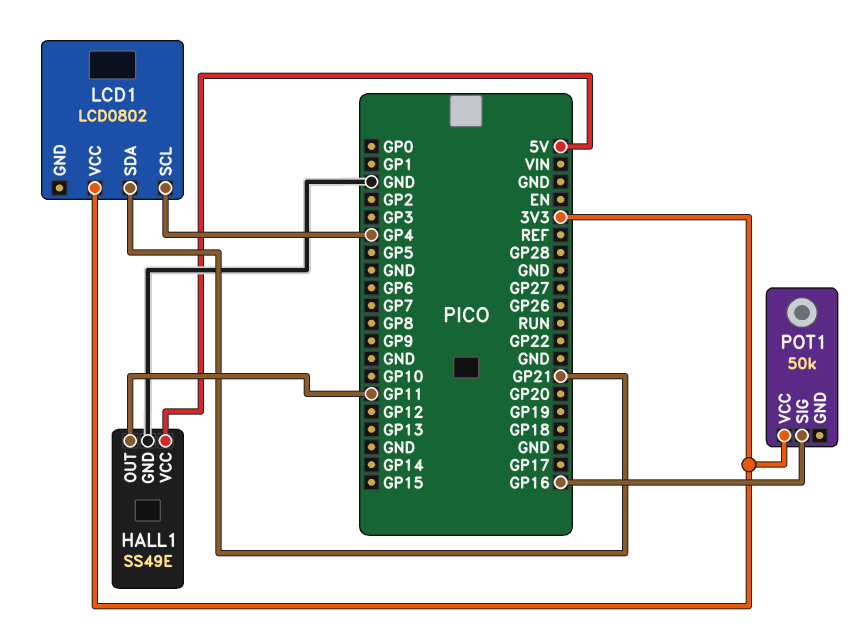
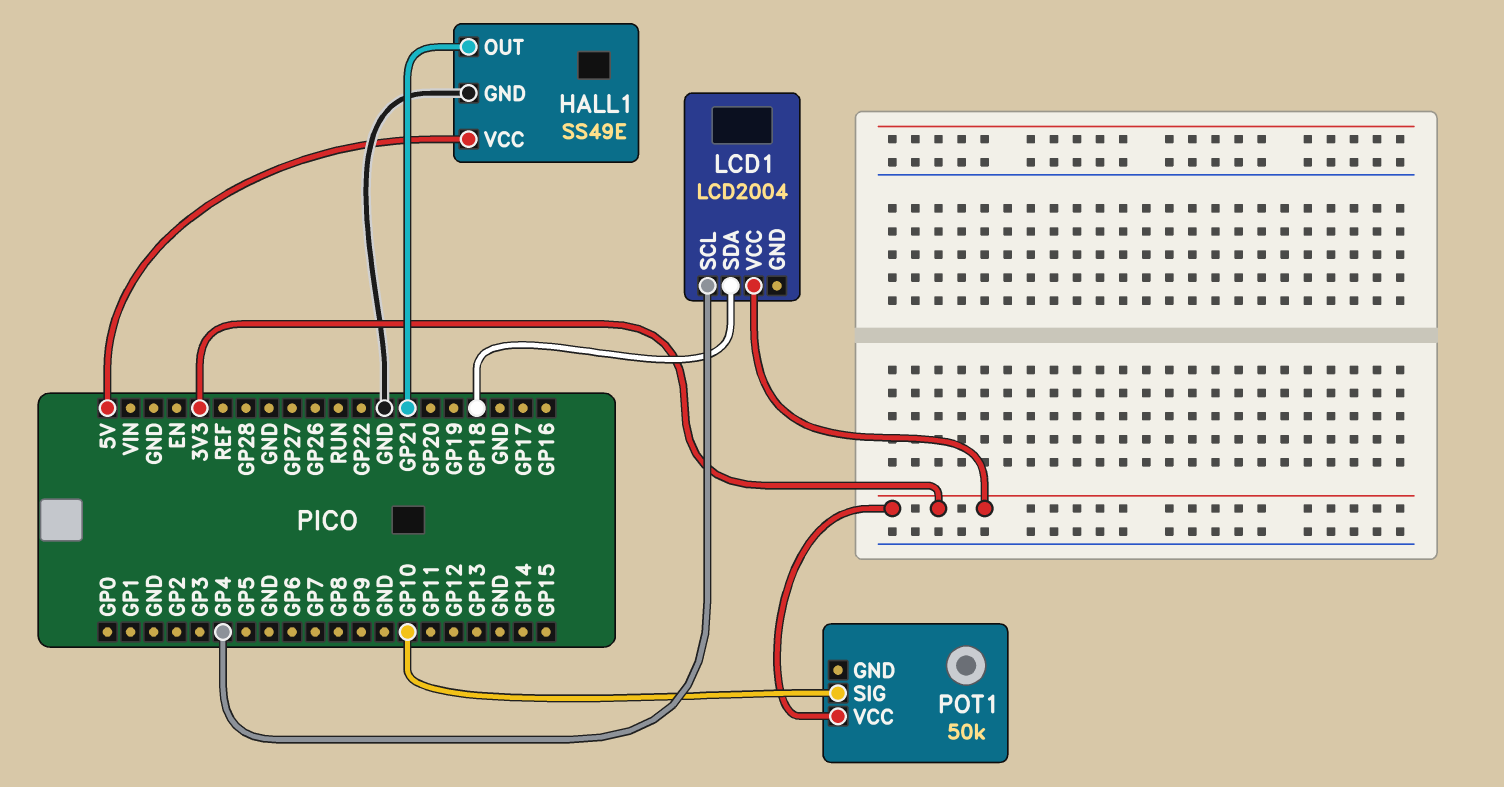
HALL1 pin OUT: GP11 -> GP21
LCD1: LCD0802 -> LCD2004
LCD1 pin SDA: GP21 -> GP18
POT1 pin SIG: GP16 -> GP10

